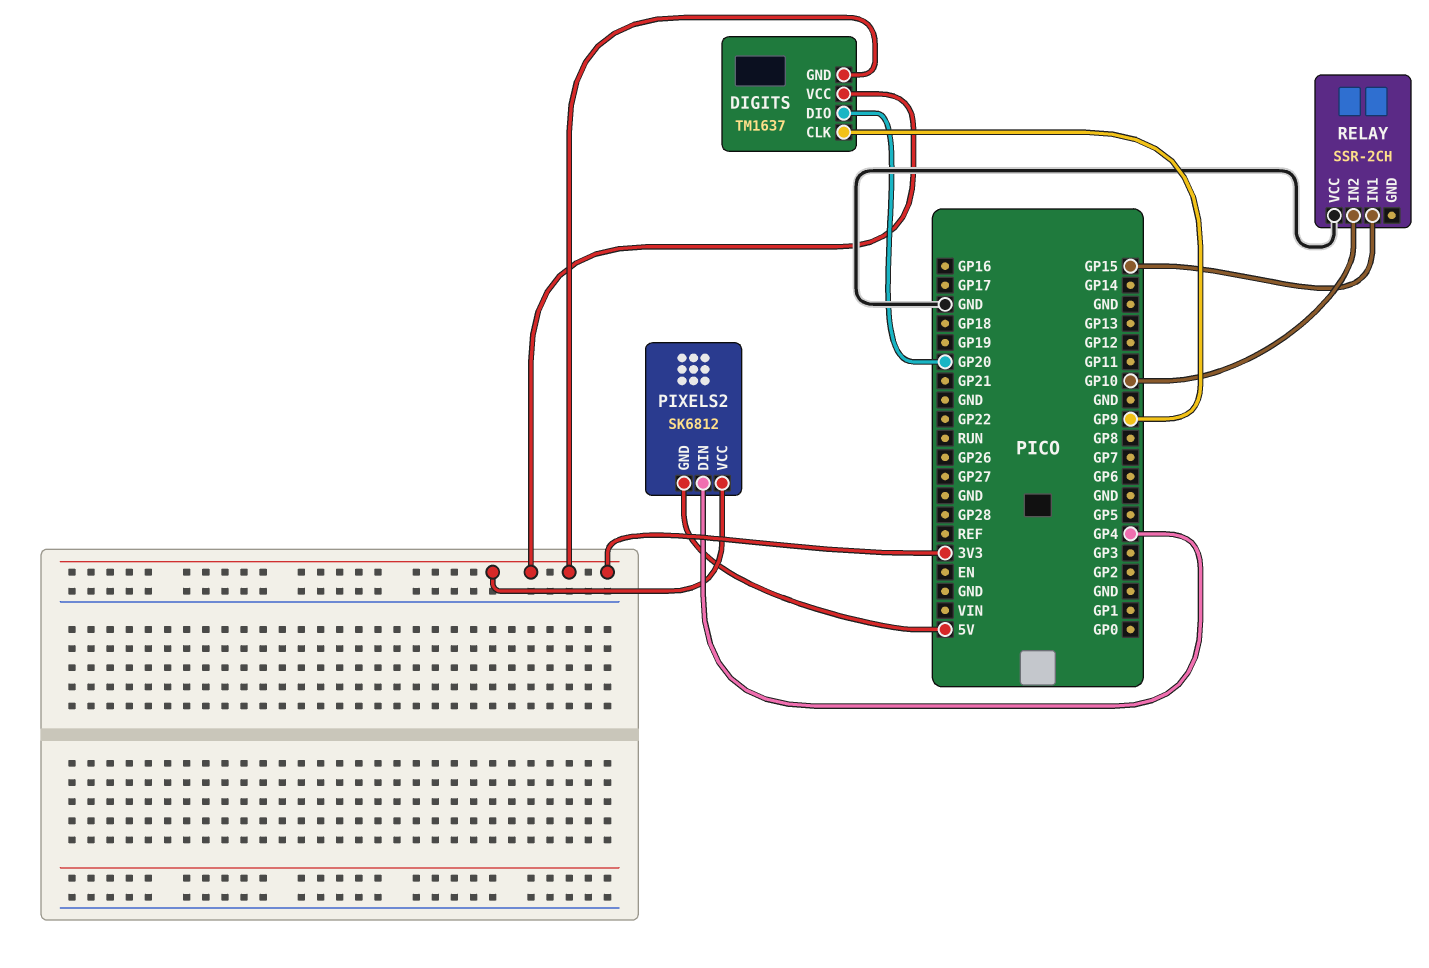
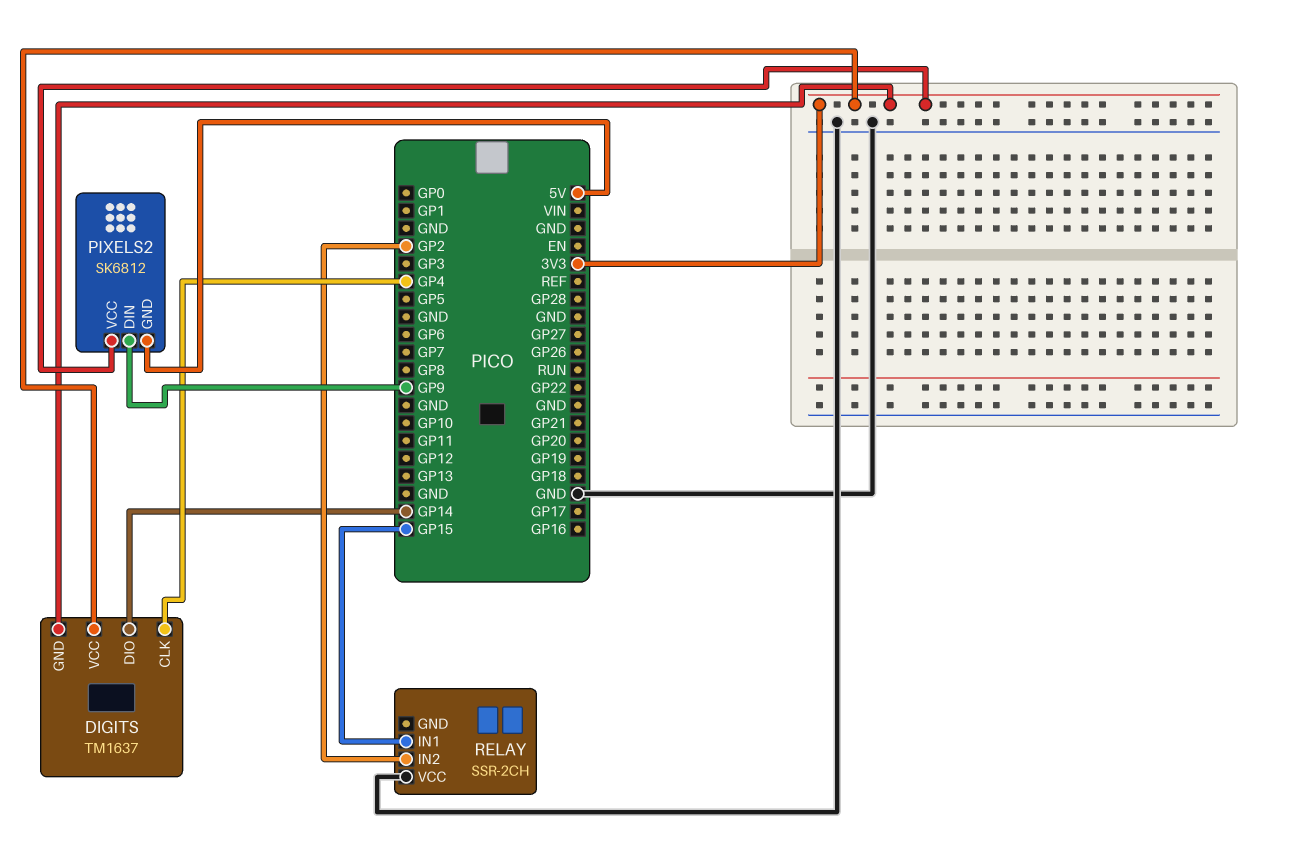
DIGITS pin CLK: GP9 -> GP4
DIGITS pin DIO: GP20 -> GP14
PIXELS2 pin DIN: GP4 -> GP9
RELAY pin IN2: GP10 -> GP2

